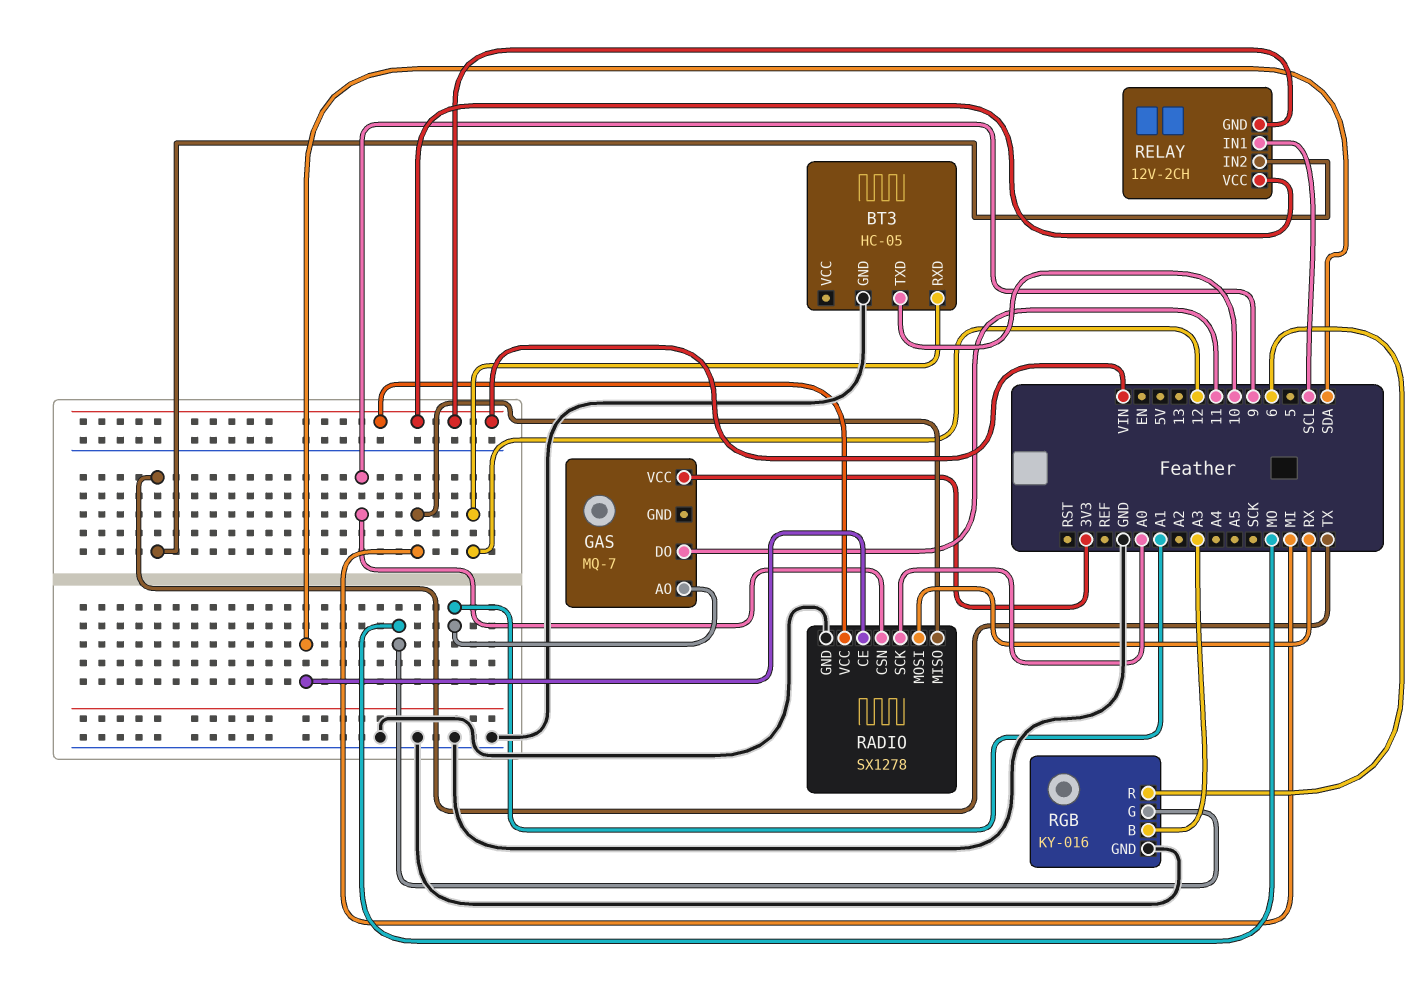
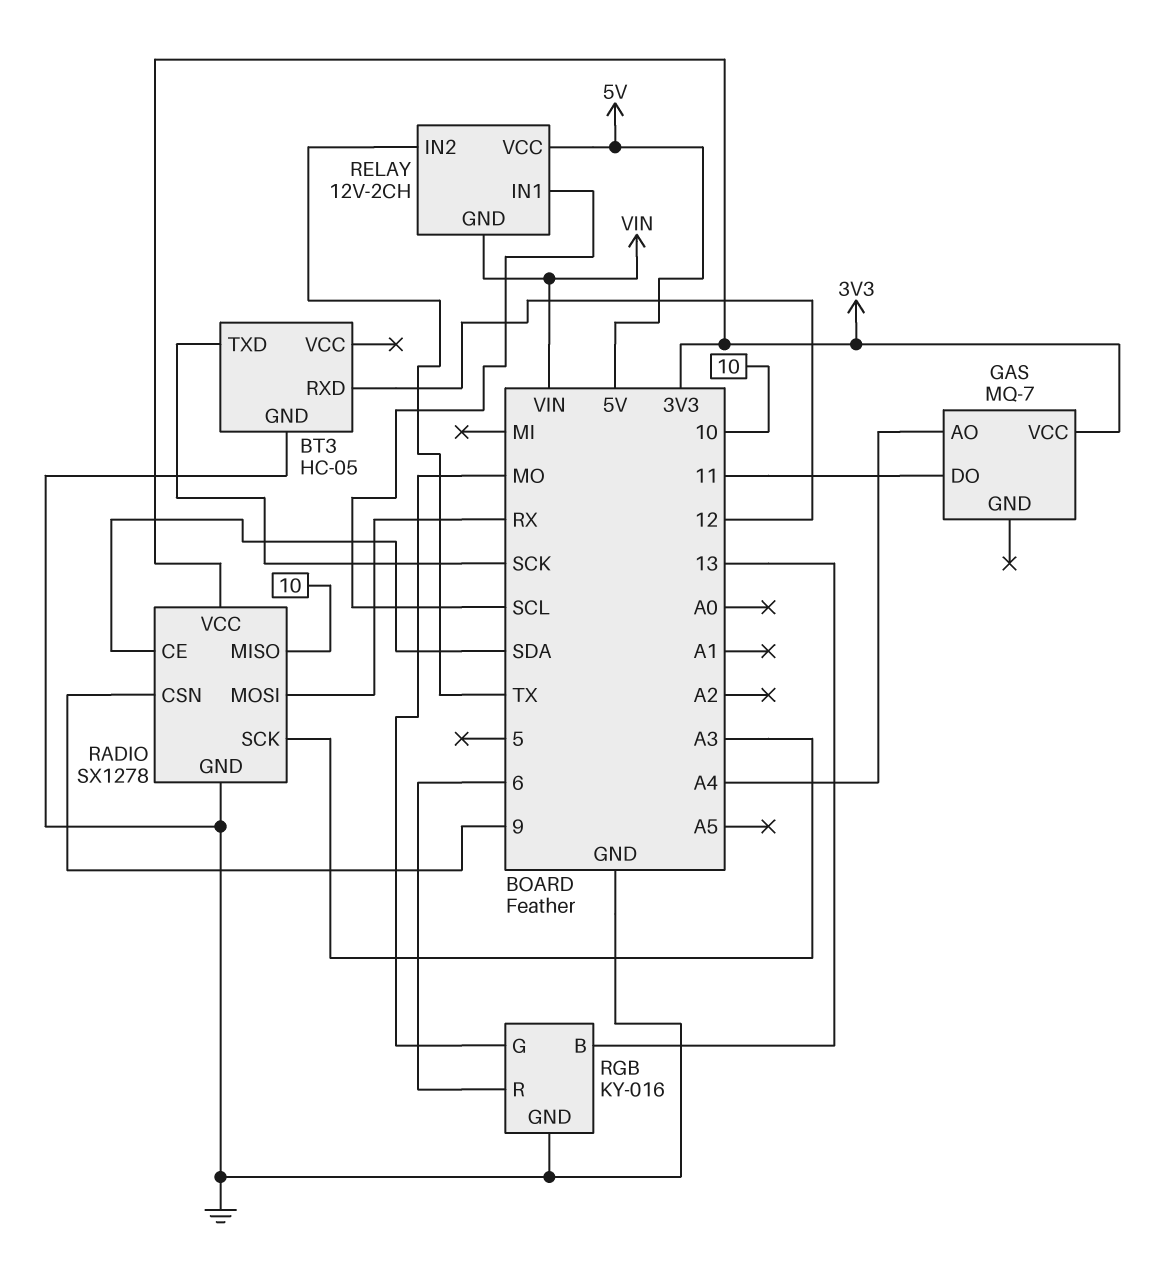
BT3 pin TXD: 10 -> SCK
GAS pin AO: A1 -> A4
RADIO pin MISO: MI -> 10
RADIO pin SCK: A0 -> A3
RADIO pin VCC: VIN -> 3V3
RELAY pin VCC: VIN -> 5V
RGB pin B: A3 -> 13

